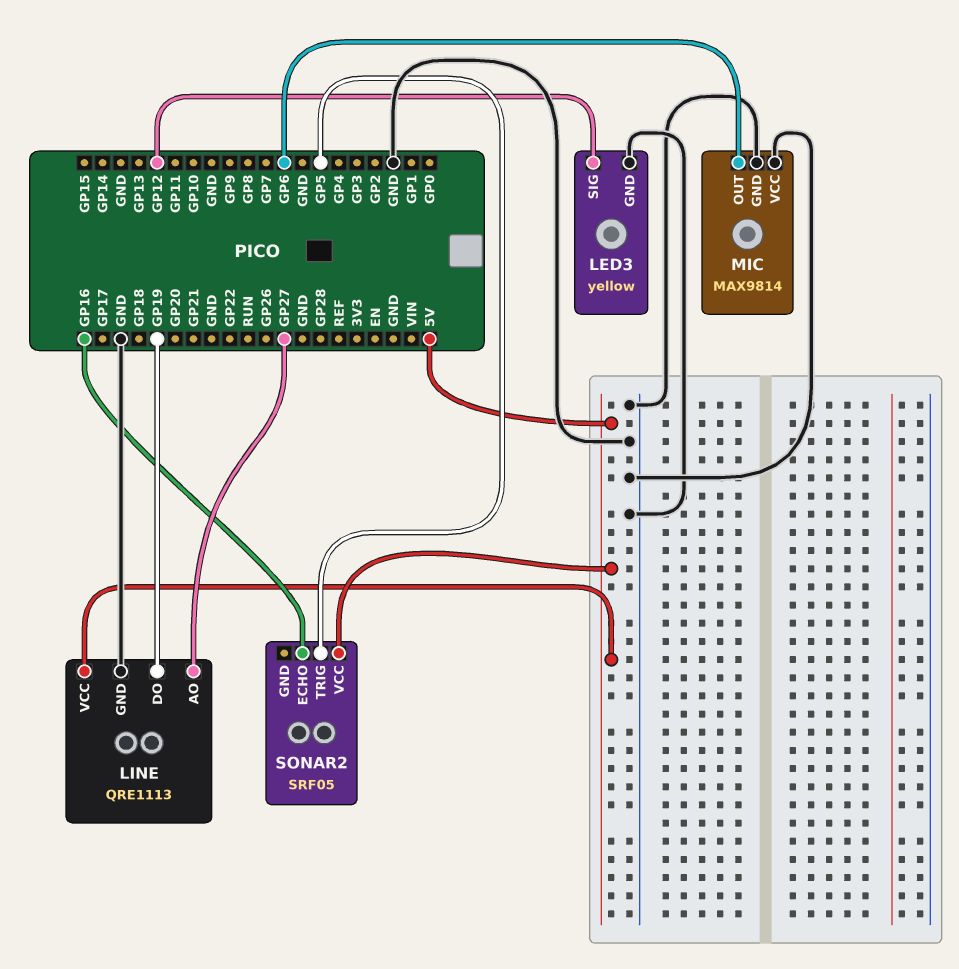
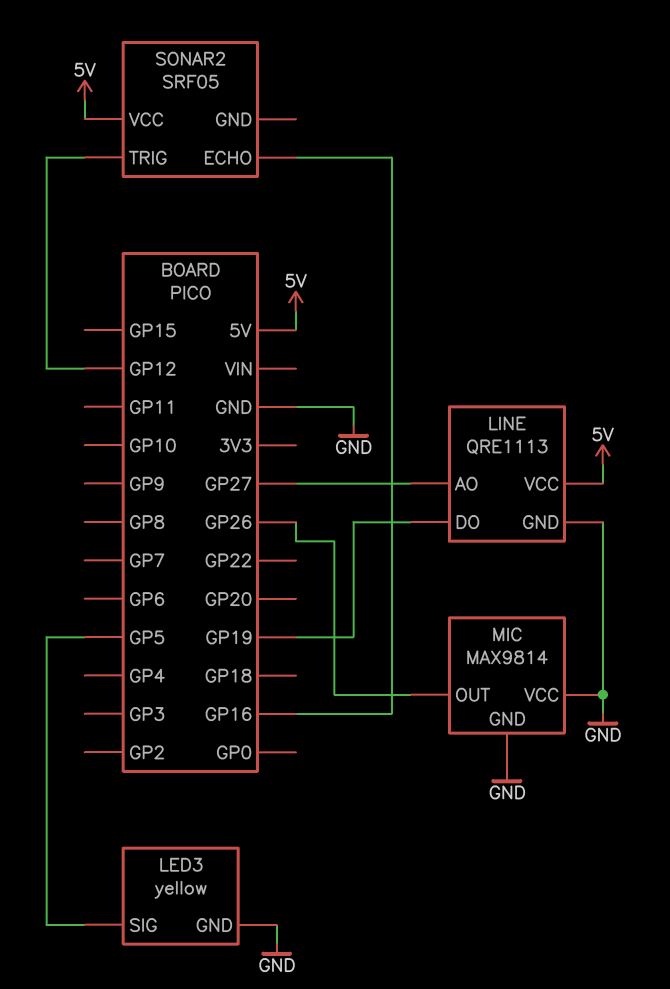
LED3 pin SIG: GP12 -> GP5
MIC pin OUT: GP6 -> GP26
SONAR2 pin TRIG: GP5 -> GP12

